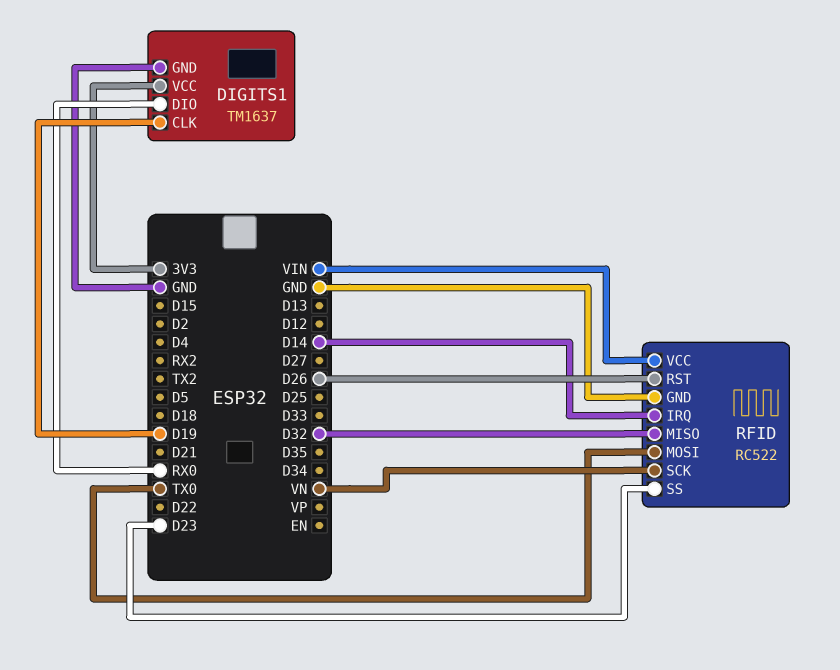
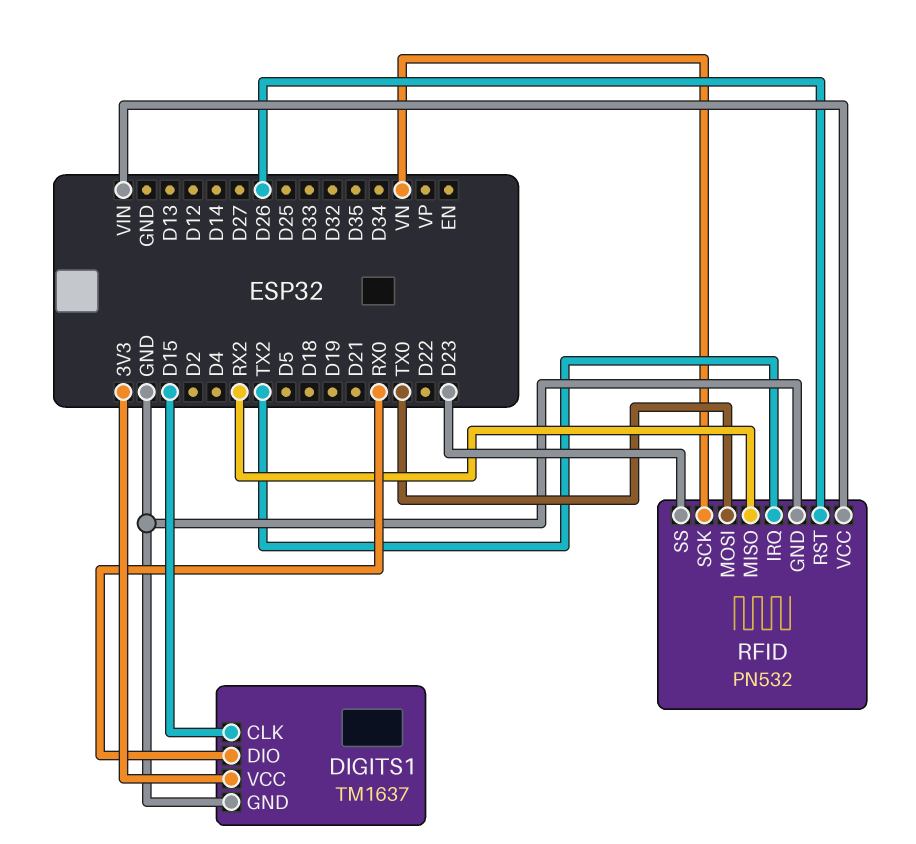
DIGITS1 pin CLK: D19 -> D15
RFID: RC522 -> PN532
RFID pin IRQ: D14 -> TX2
RFID pin MISO: D32 -> RX2

